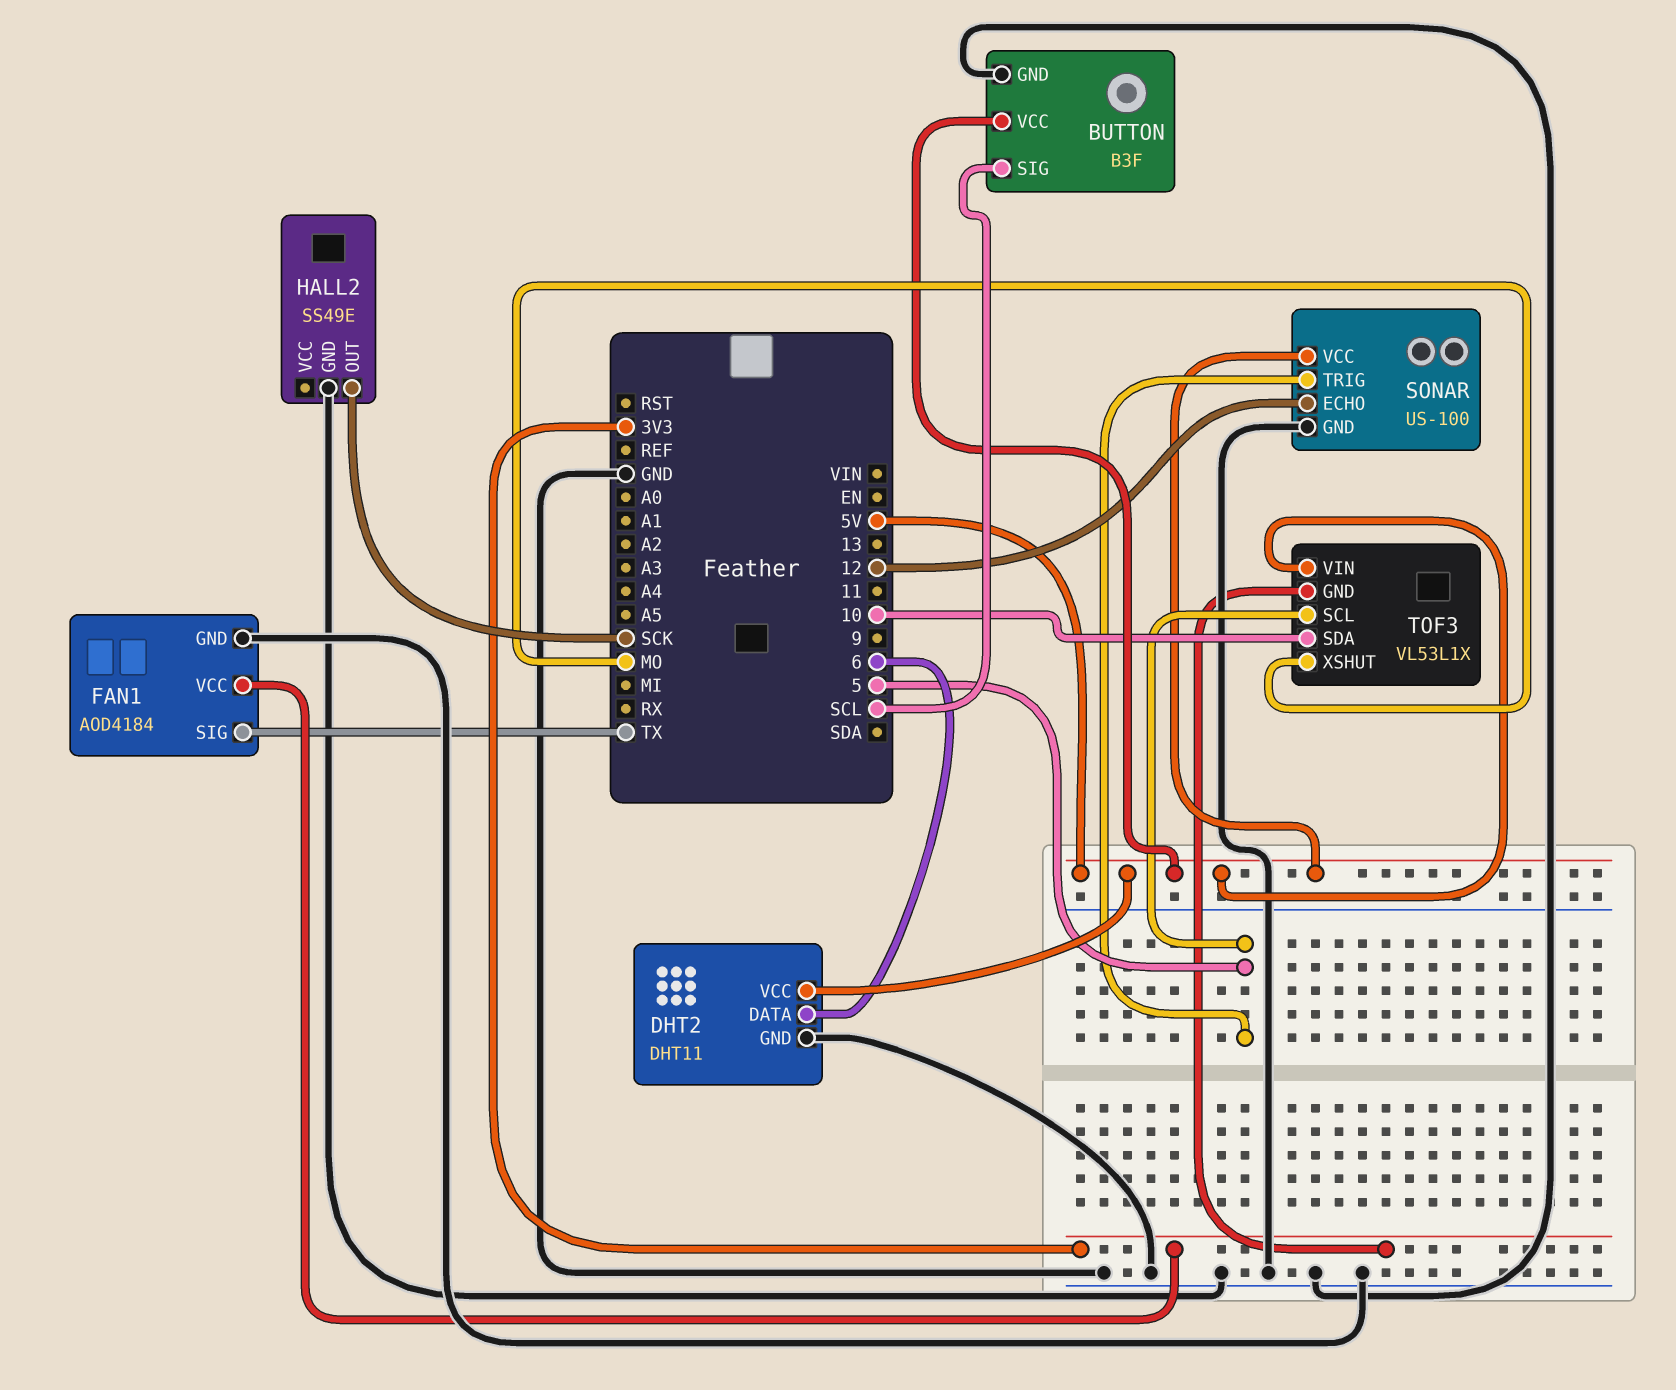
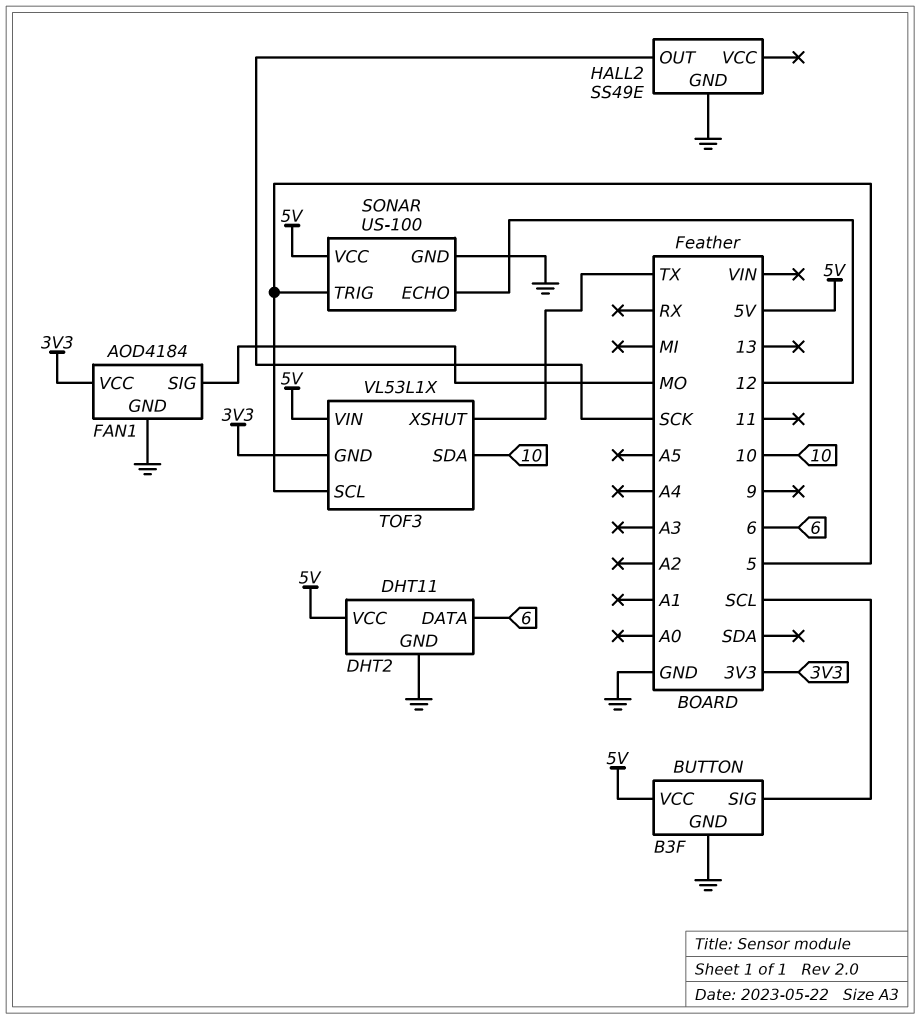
FAN1 pin SIG: TX -> MO
TOF3 pin XSHUT: MO -> TX

